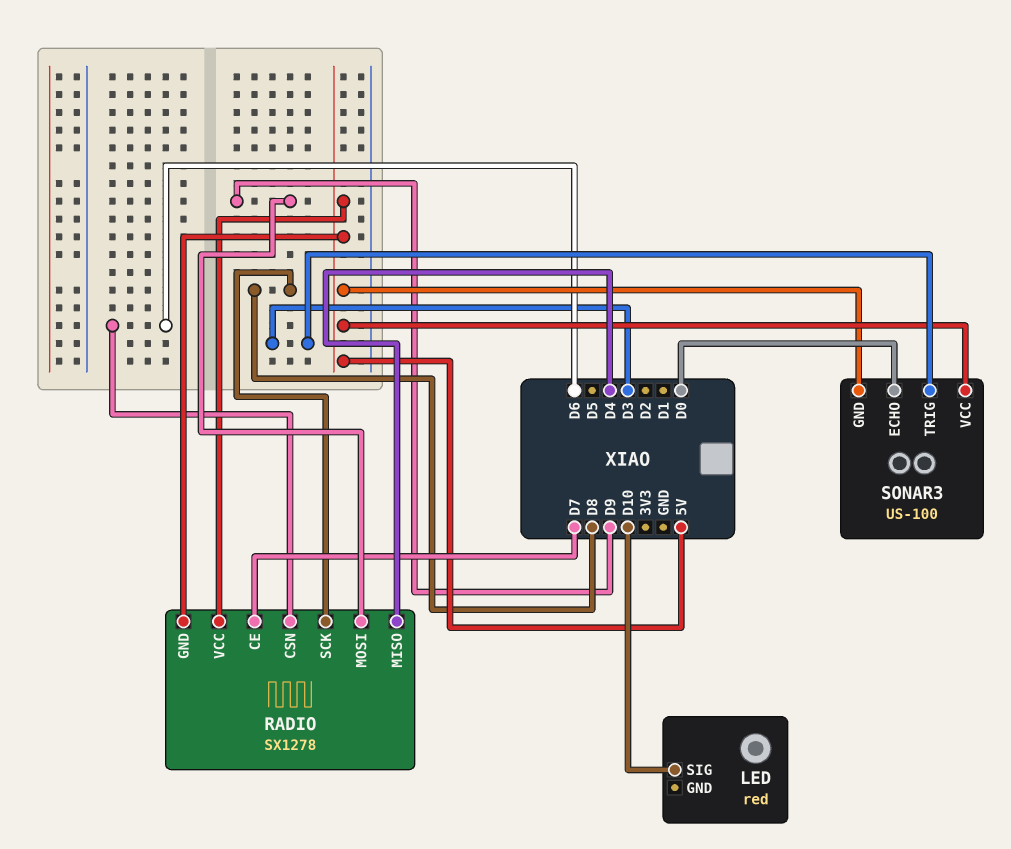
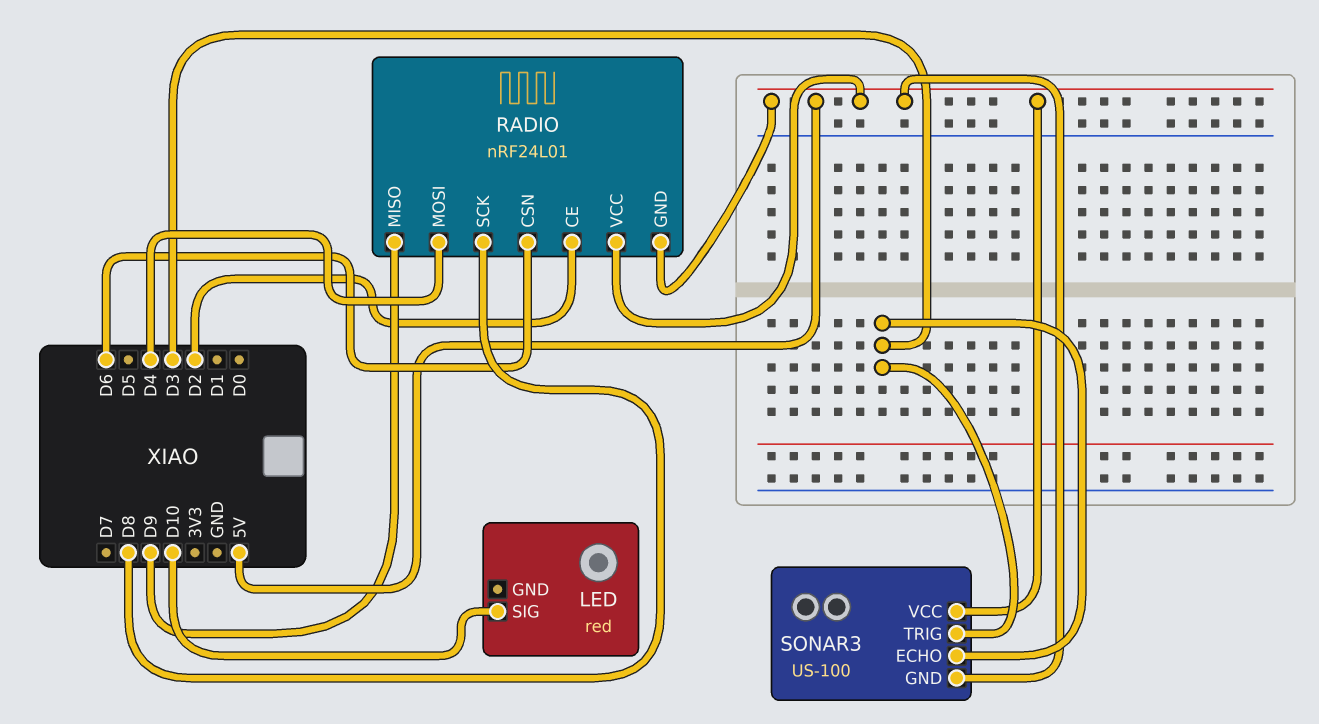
RADIO: SX1278 -> nRF24L01
RADIO pin CE: D7 -> D2
RADIO pin MISO: D4 -> D9
RADIO pin MOSI: D9 -> D4
SONAR3 pin ECHO: D0 -> D3

